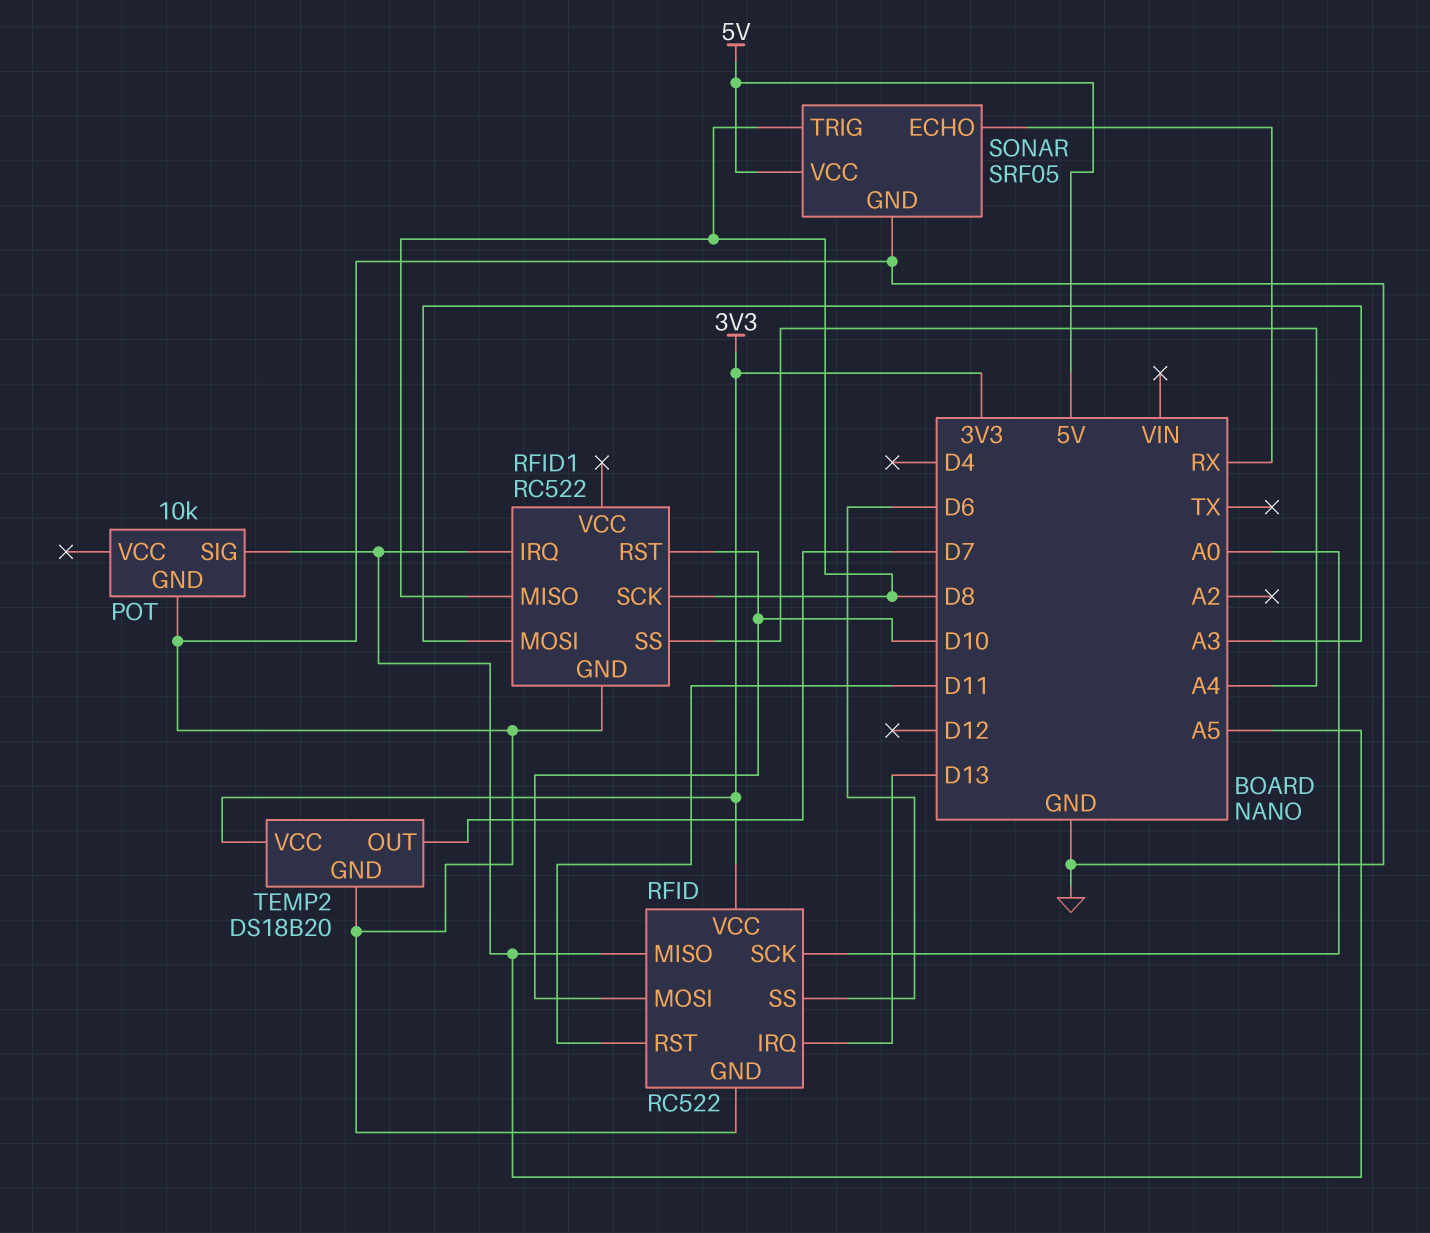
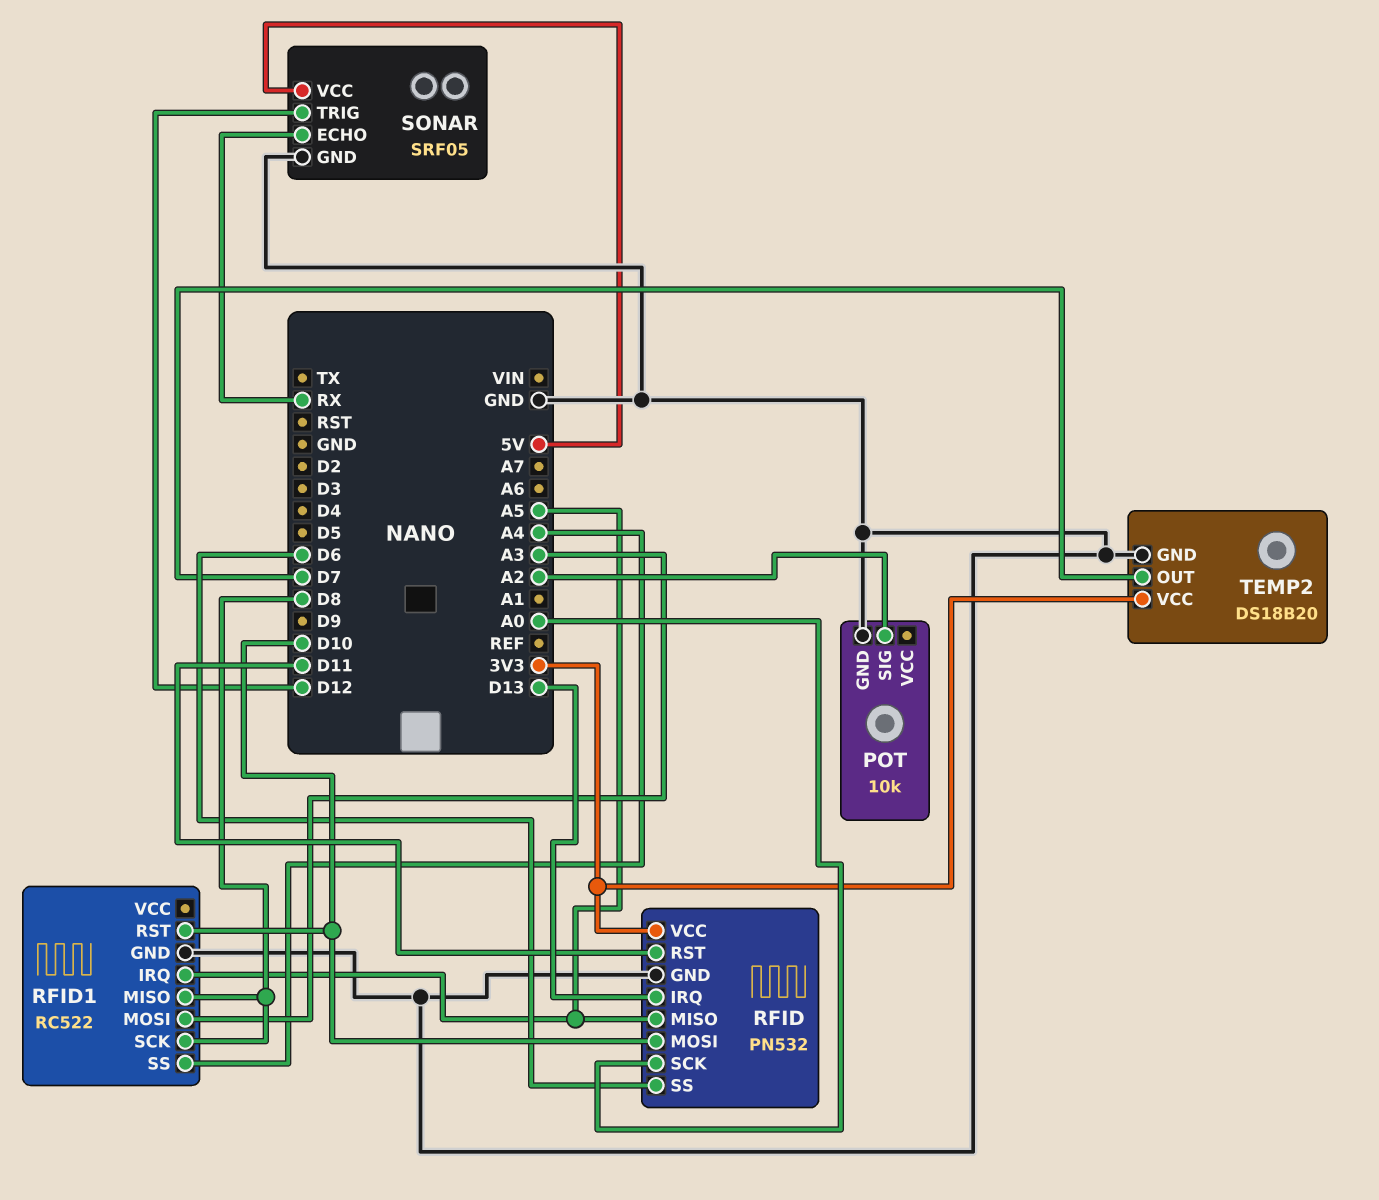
POT pin SIG: A5 -> A2
RFID: RC522 -> PN532
SONAR pin TRIG: D8 -> D12

